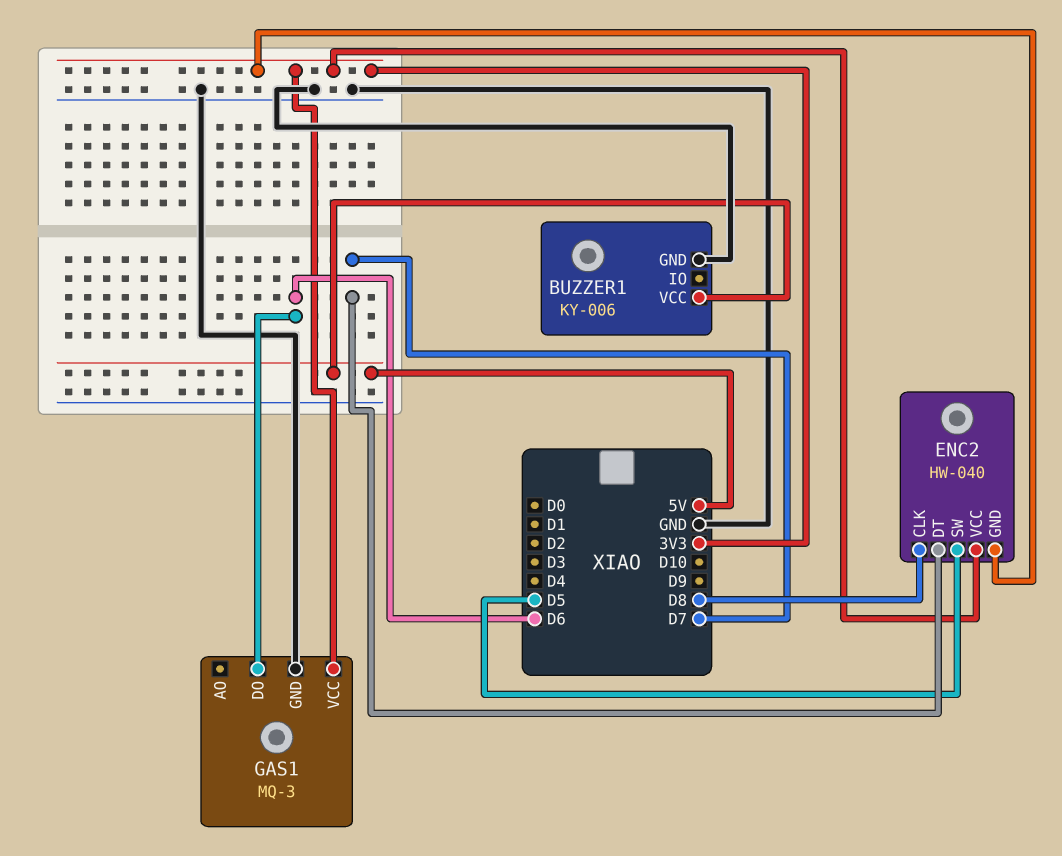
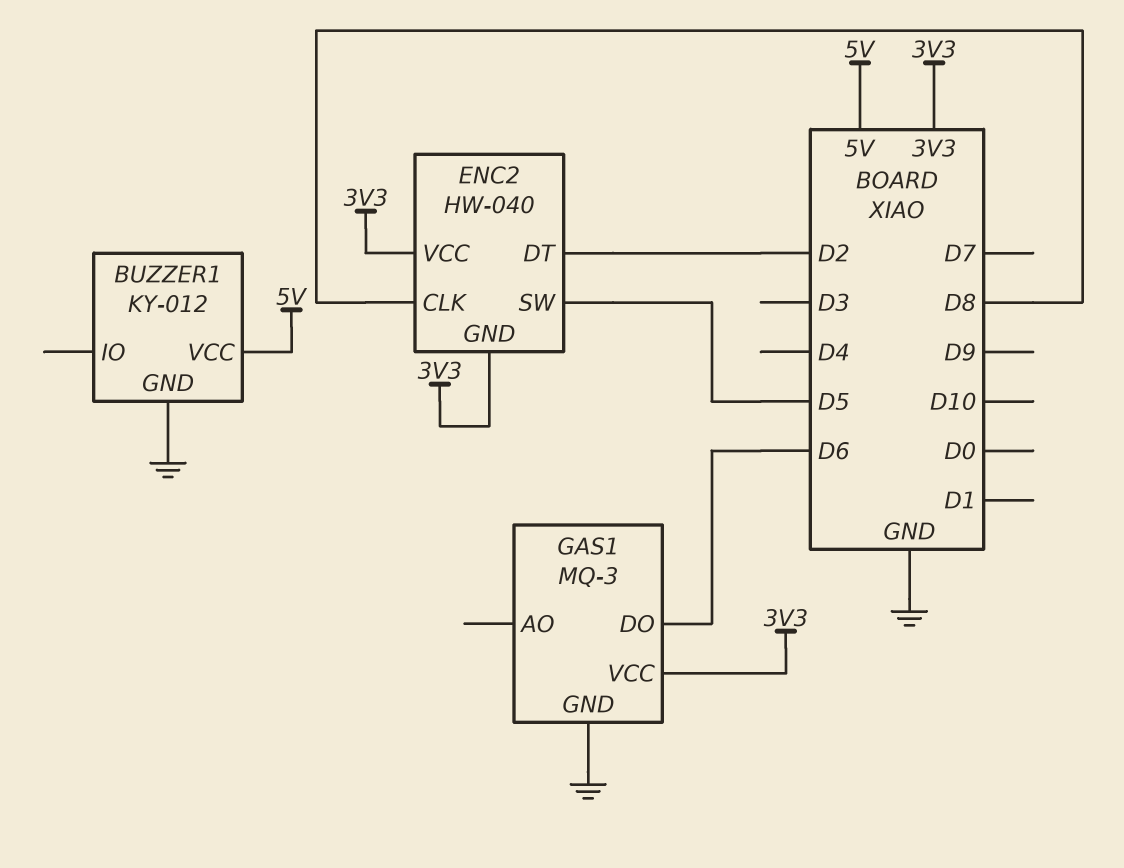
BUZZER1: KY-006 -> KY-012
ENC2 pin DT: D7 -> D2

